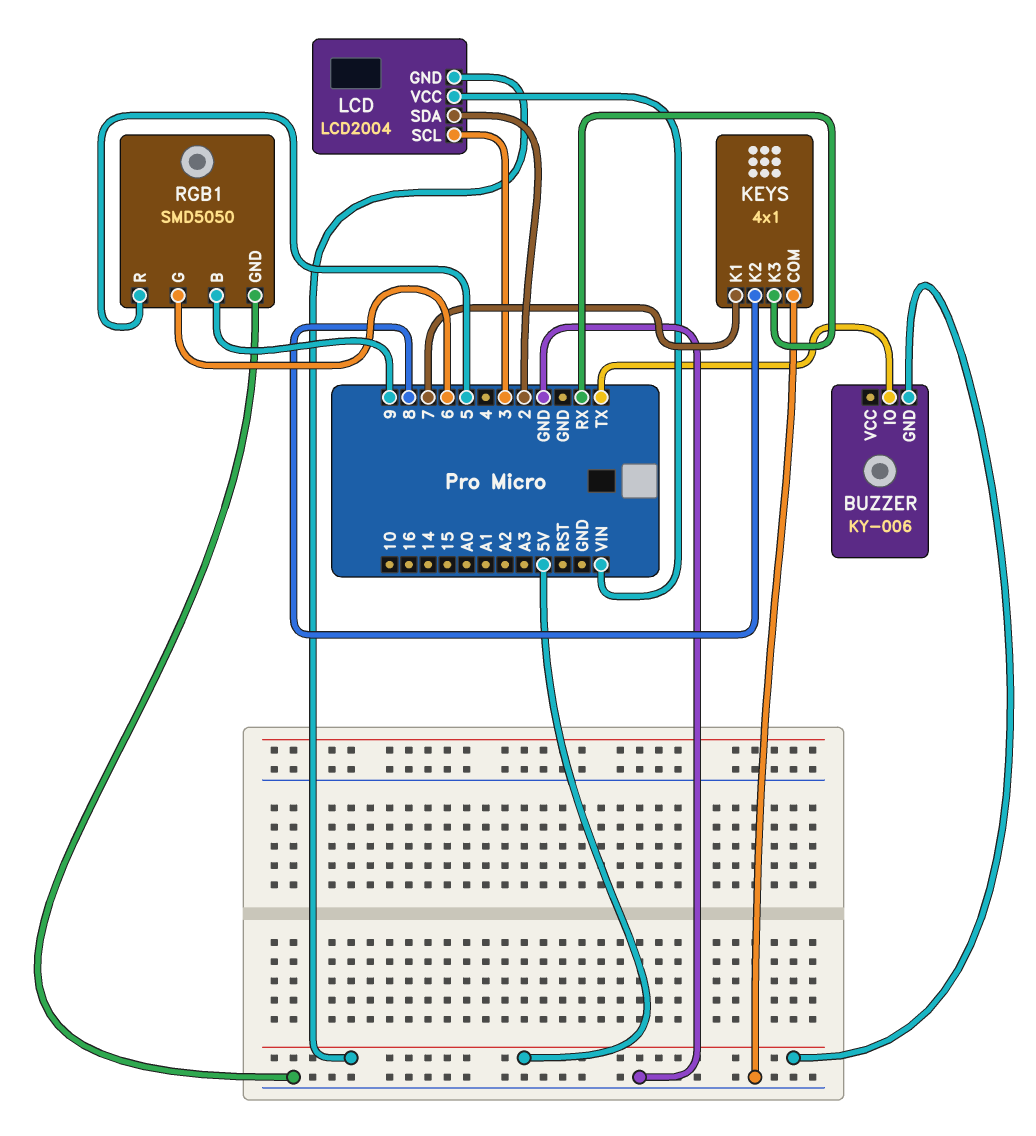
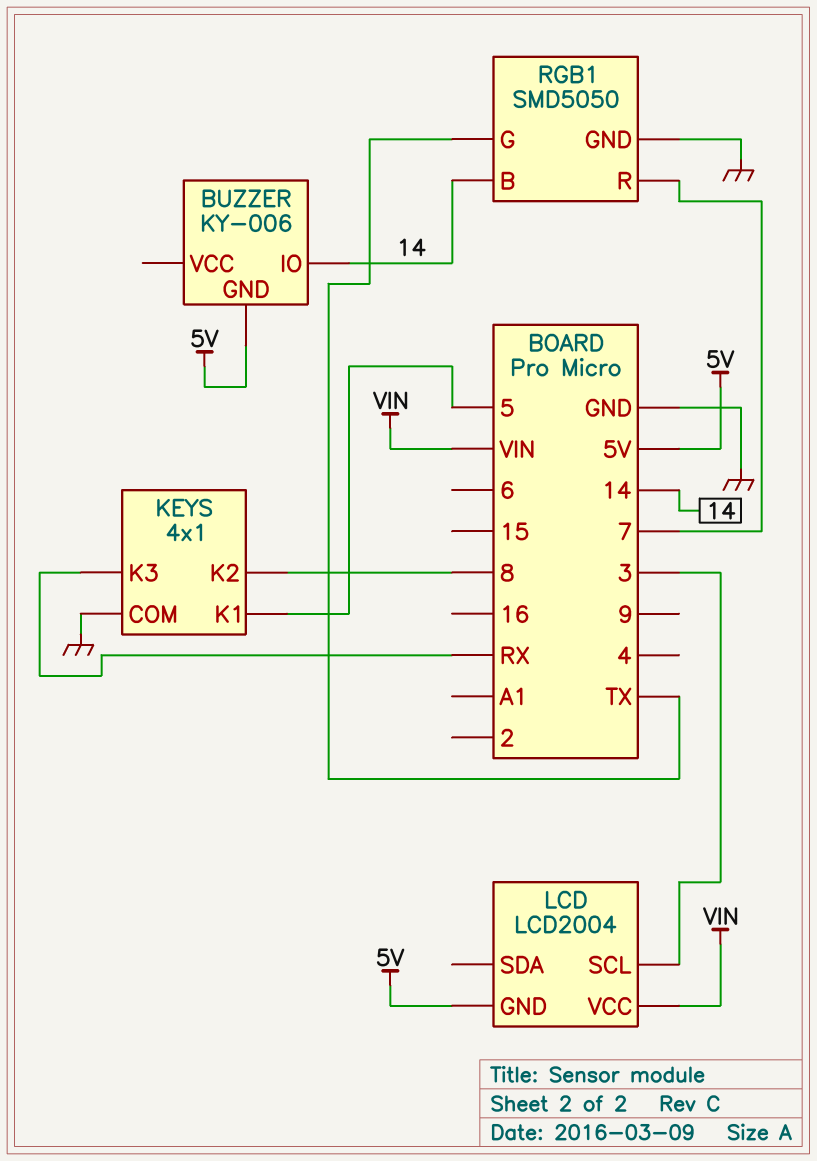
BUZZER pin IO: TX -> 14
KEYS pin K1: 7 -> 5
LCD pin SDA: 2 -> none
RGB1 pin B: 9 -> 14
RGB1 pin G: 6 -> TX
RGB1 pin R: 5 -> 7

